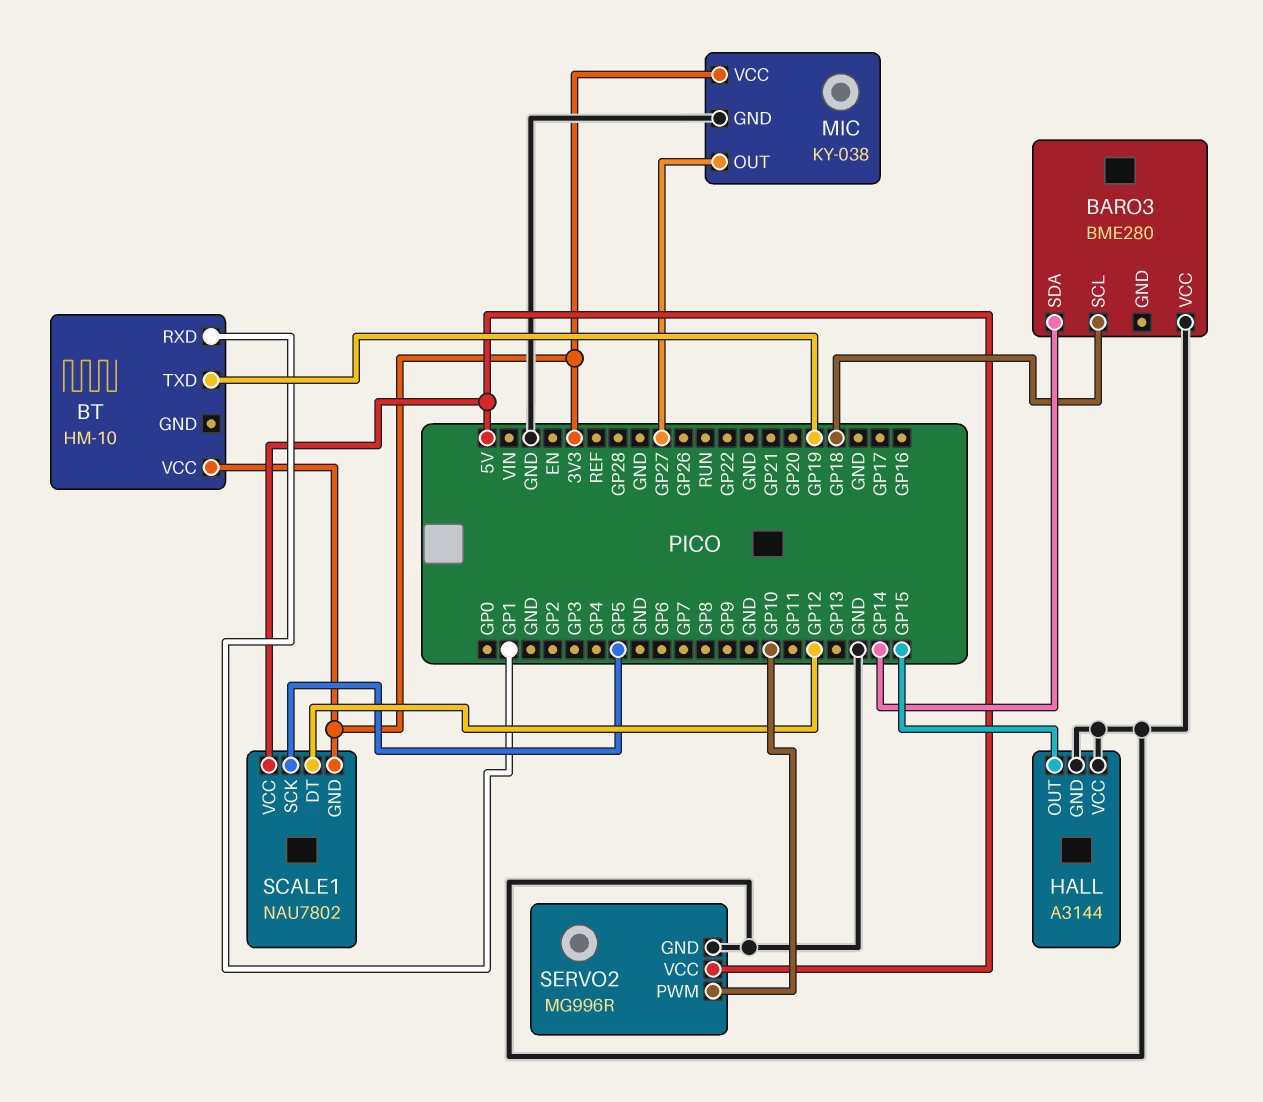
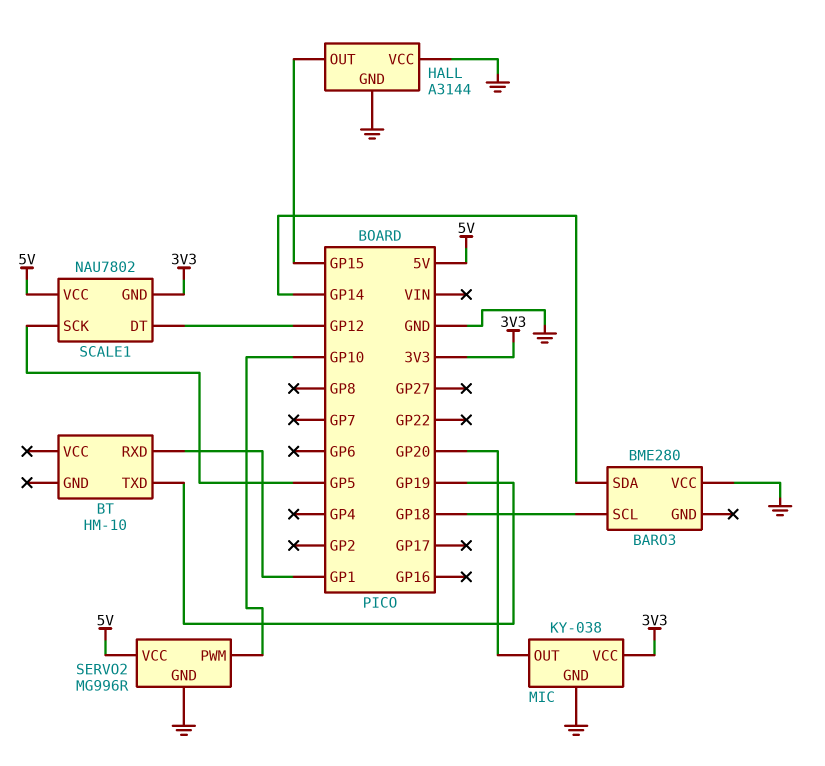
BT pin VCC: 3V3 -> none
MIC pin OUT: GP27 -> GP20

